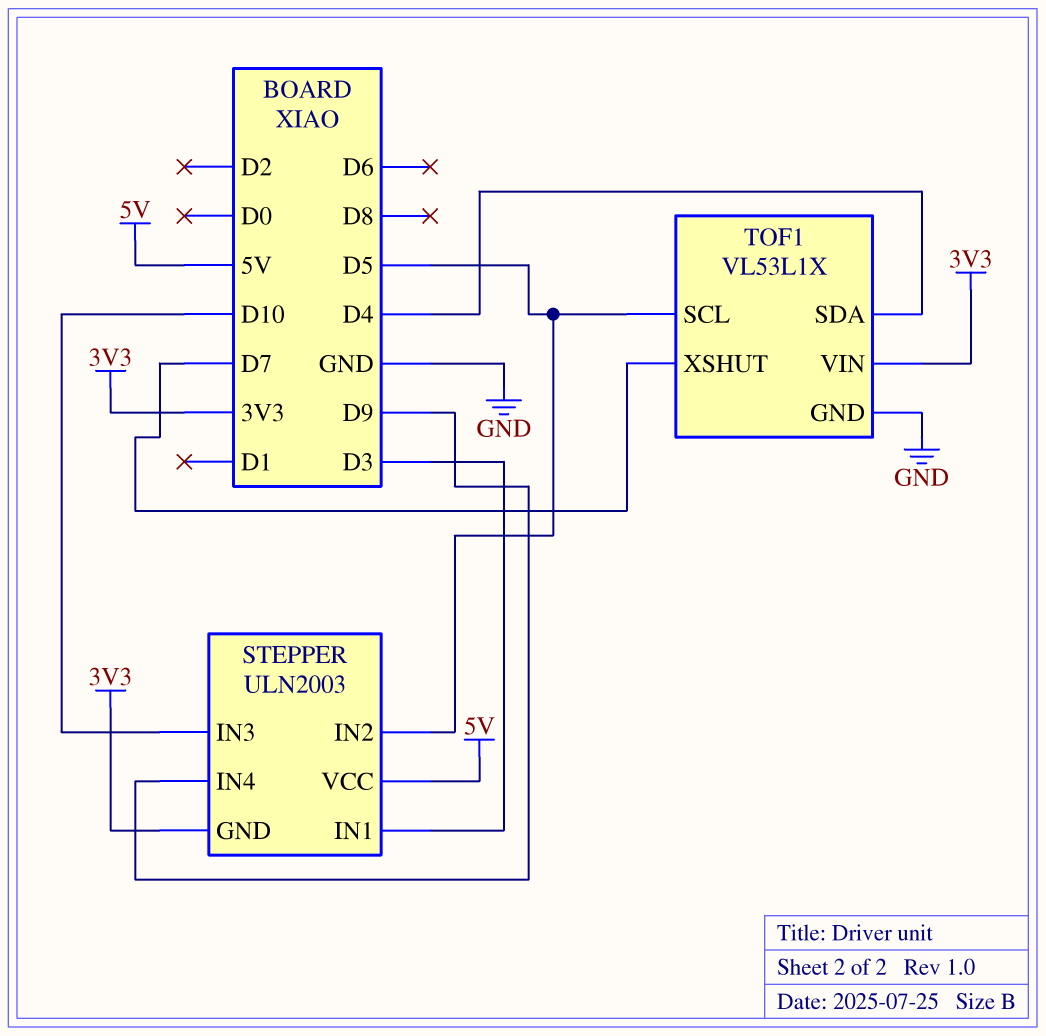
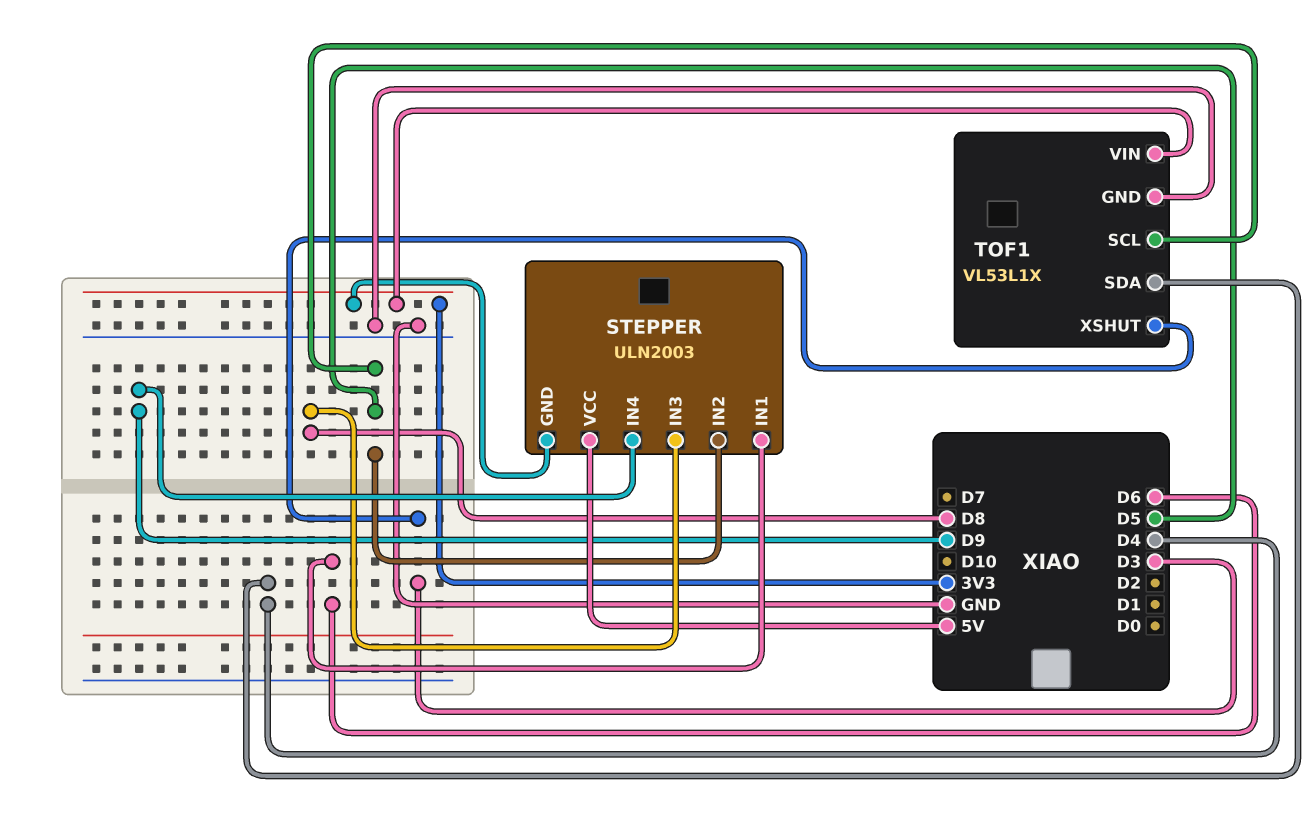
STEPPER pin IN1: D3 -> D6
STEPPER pin IN3: D10 -> D8
TOF1 pin XSHUT: D7 -> D3

